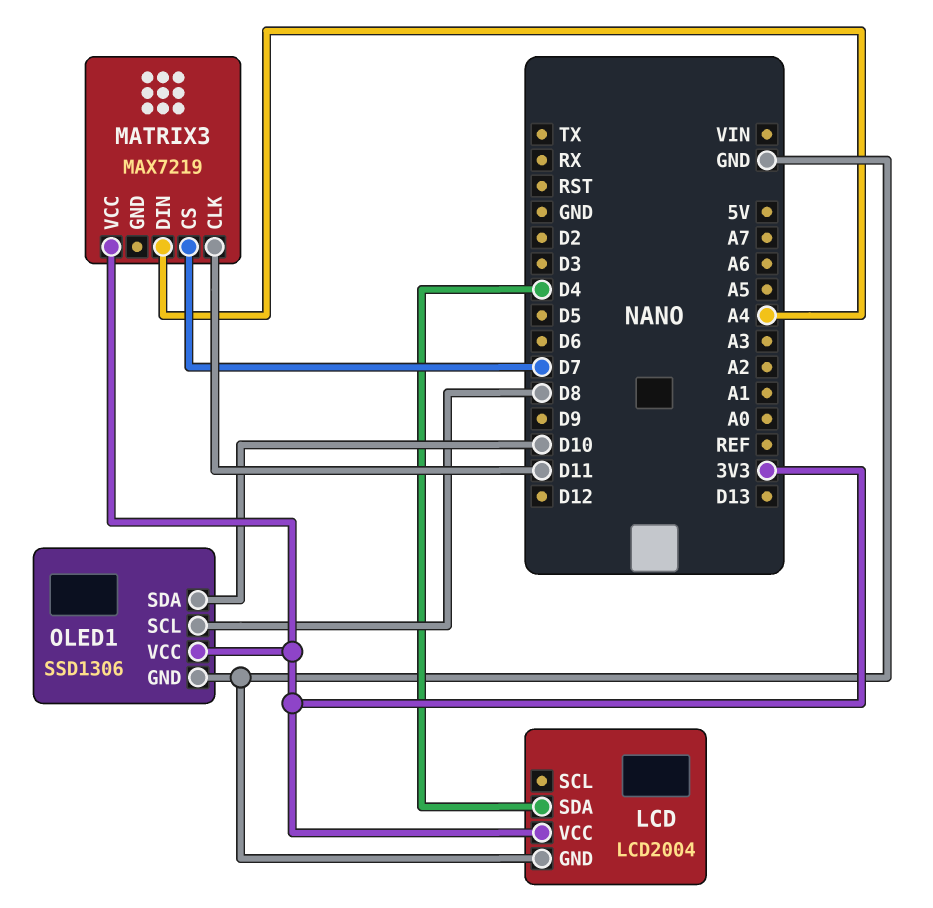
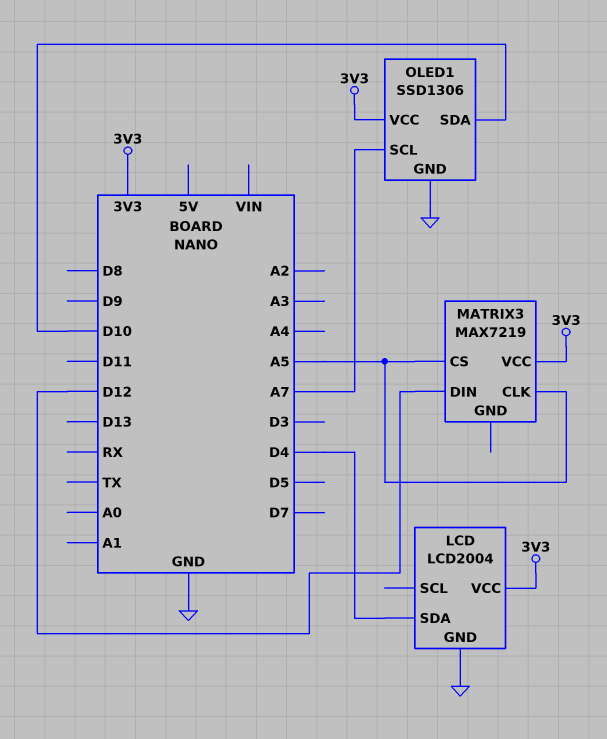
MATRIX3 pin CLK: D11 -> A5
MATRIX3 pin CS: D7 -> A5
MATRIX3 pin DIN: A4 -> D12
OLED1 pin SCL: D8 -> A7

